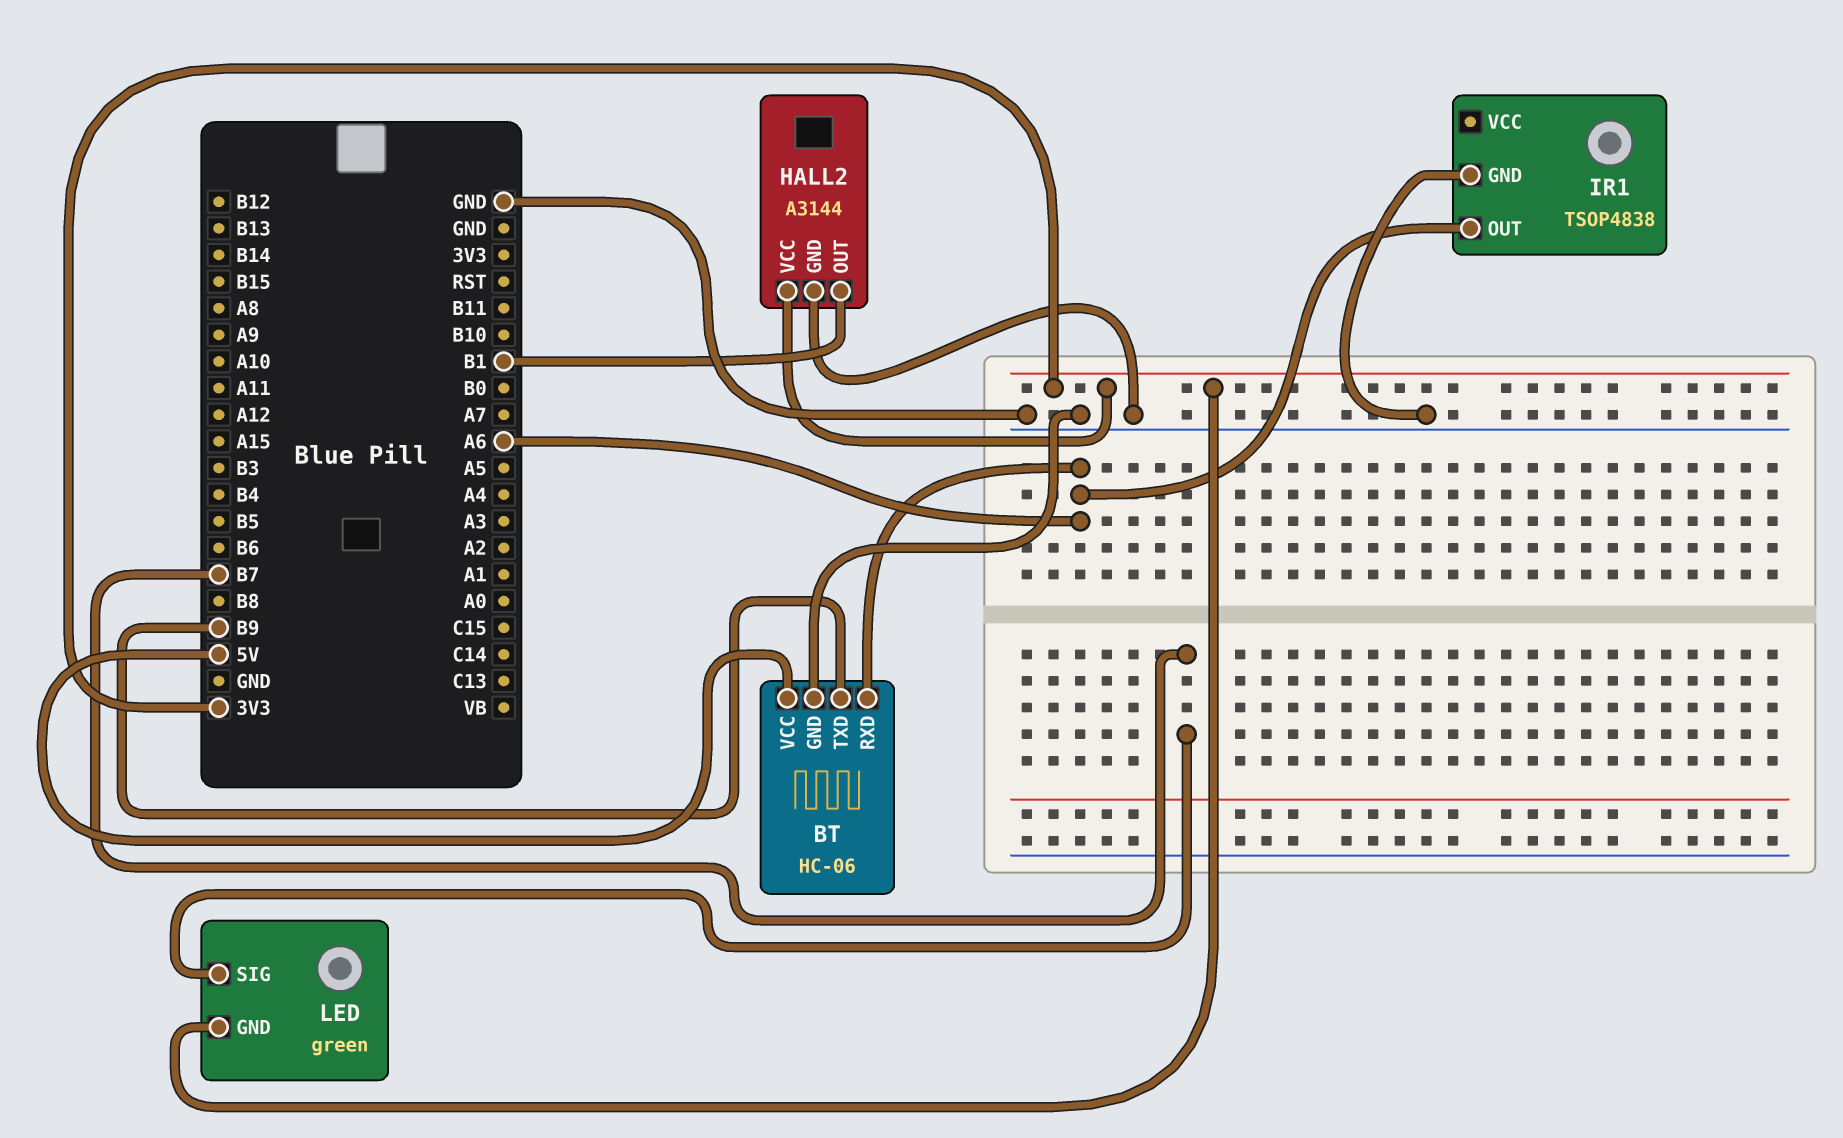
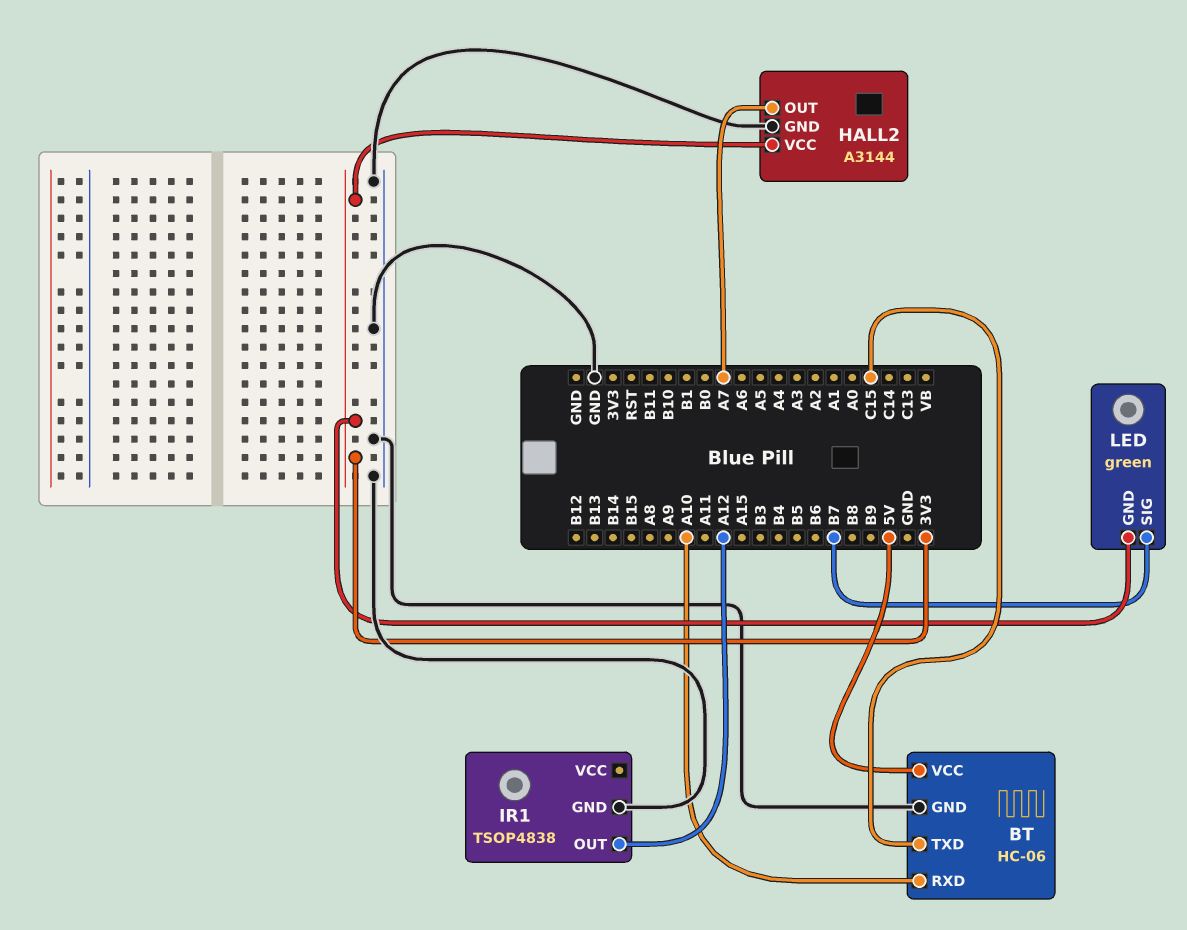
BT pin RXD: A6 -> A10
BT pin TXD: B9 -> C15
HALL2 pin OUT: B1 -> A7
IR1 pin OUT: A6 -> A12

